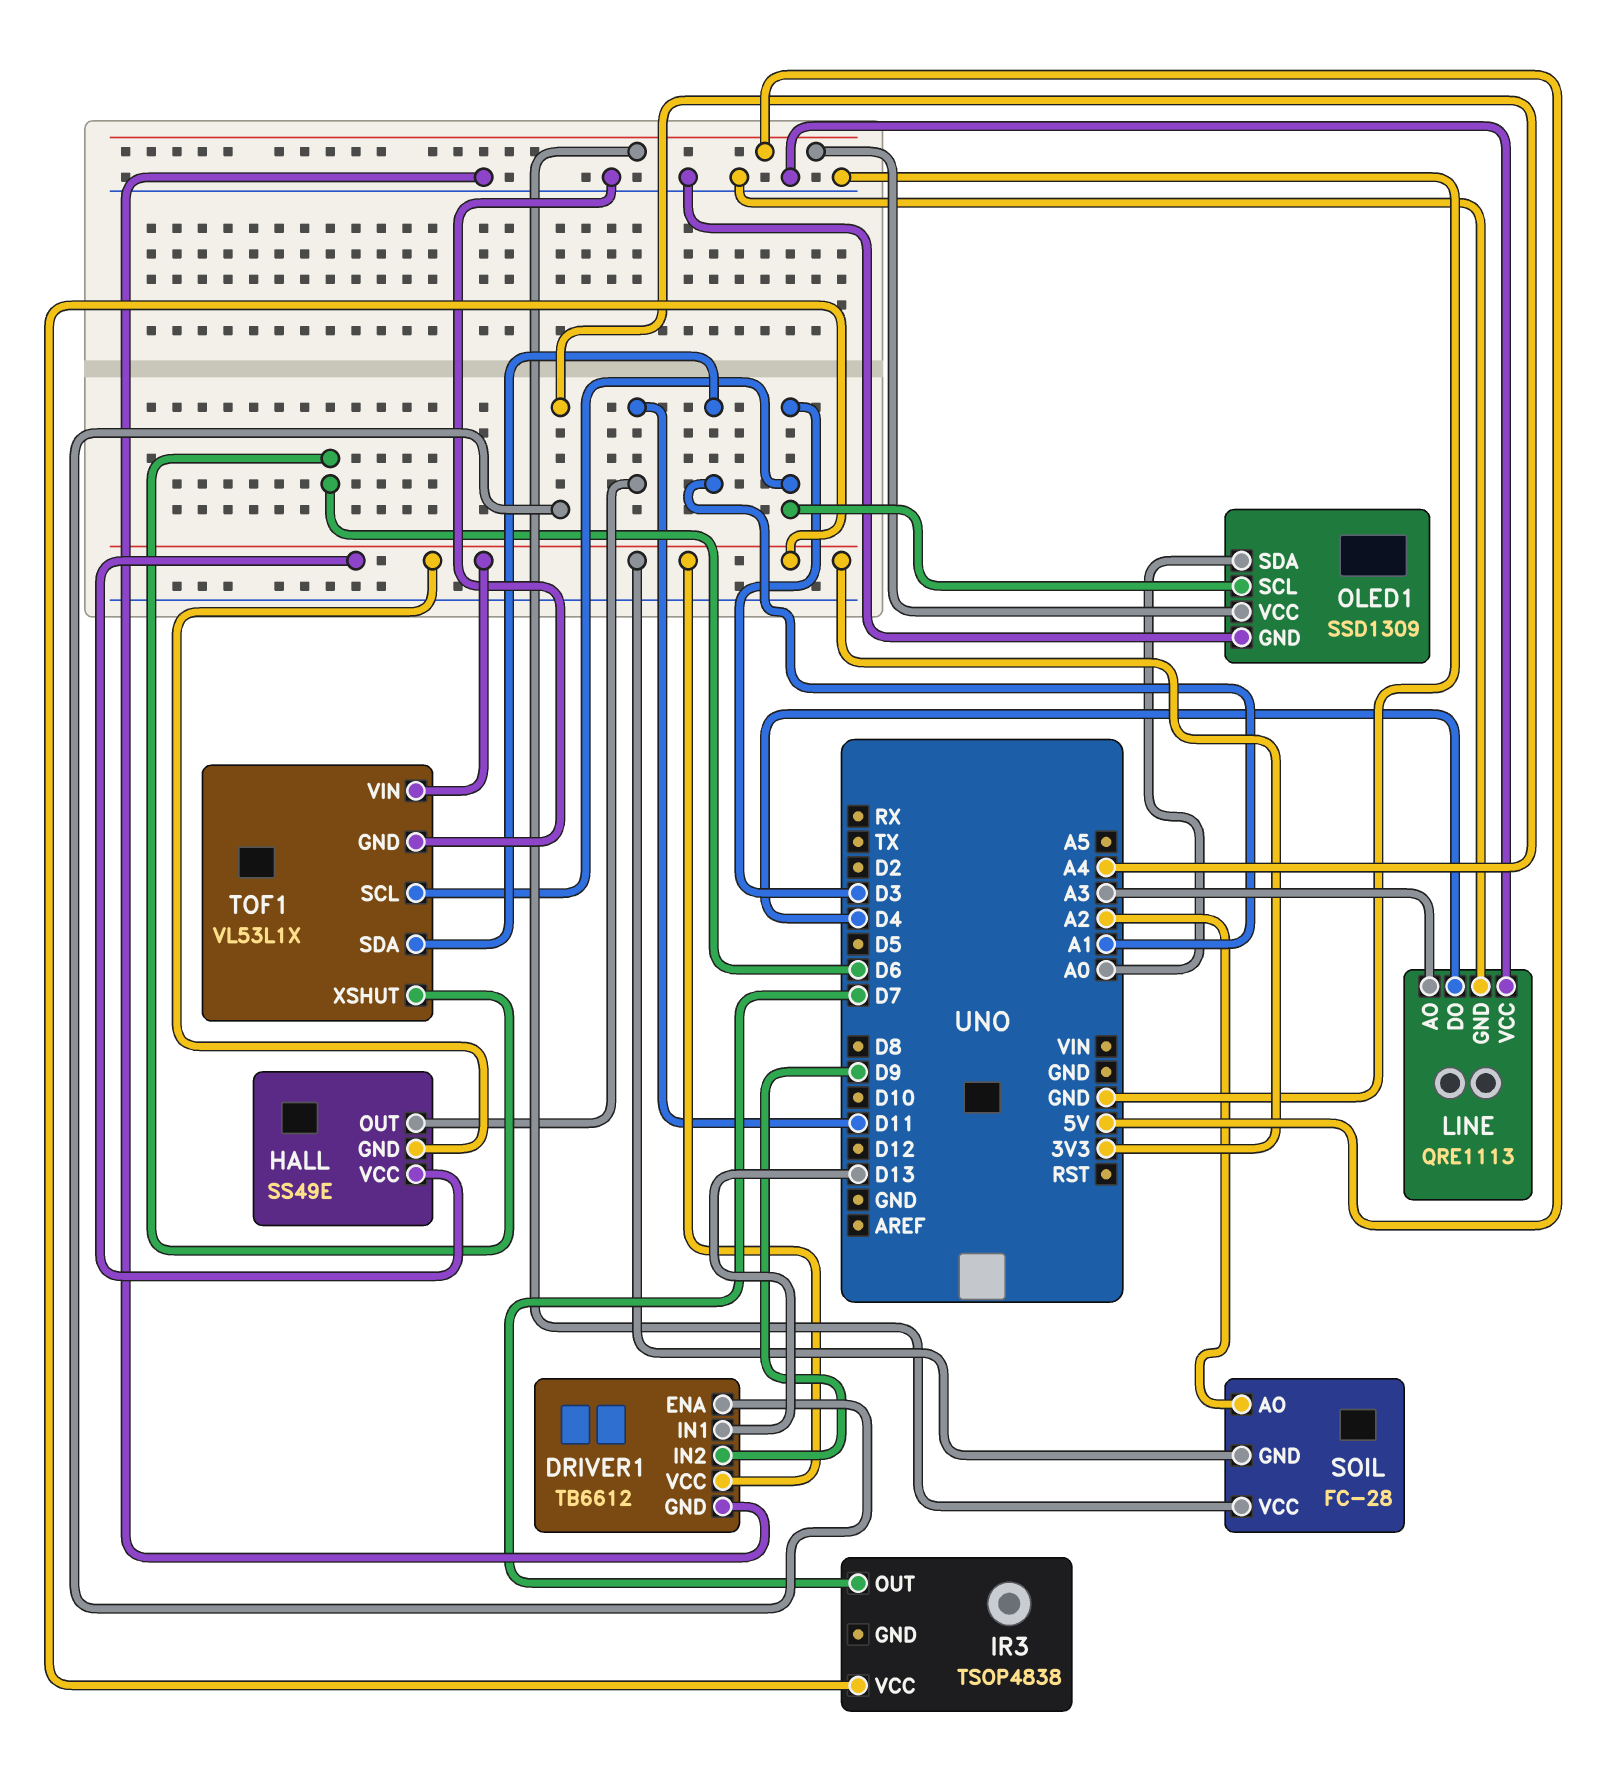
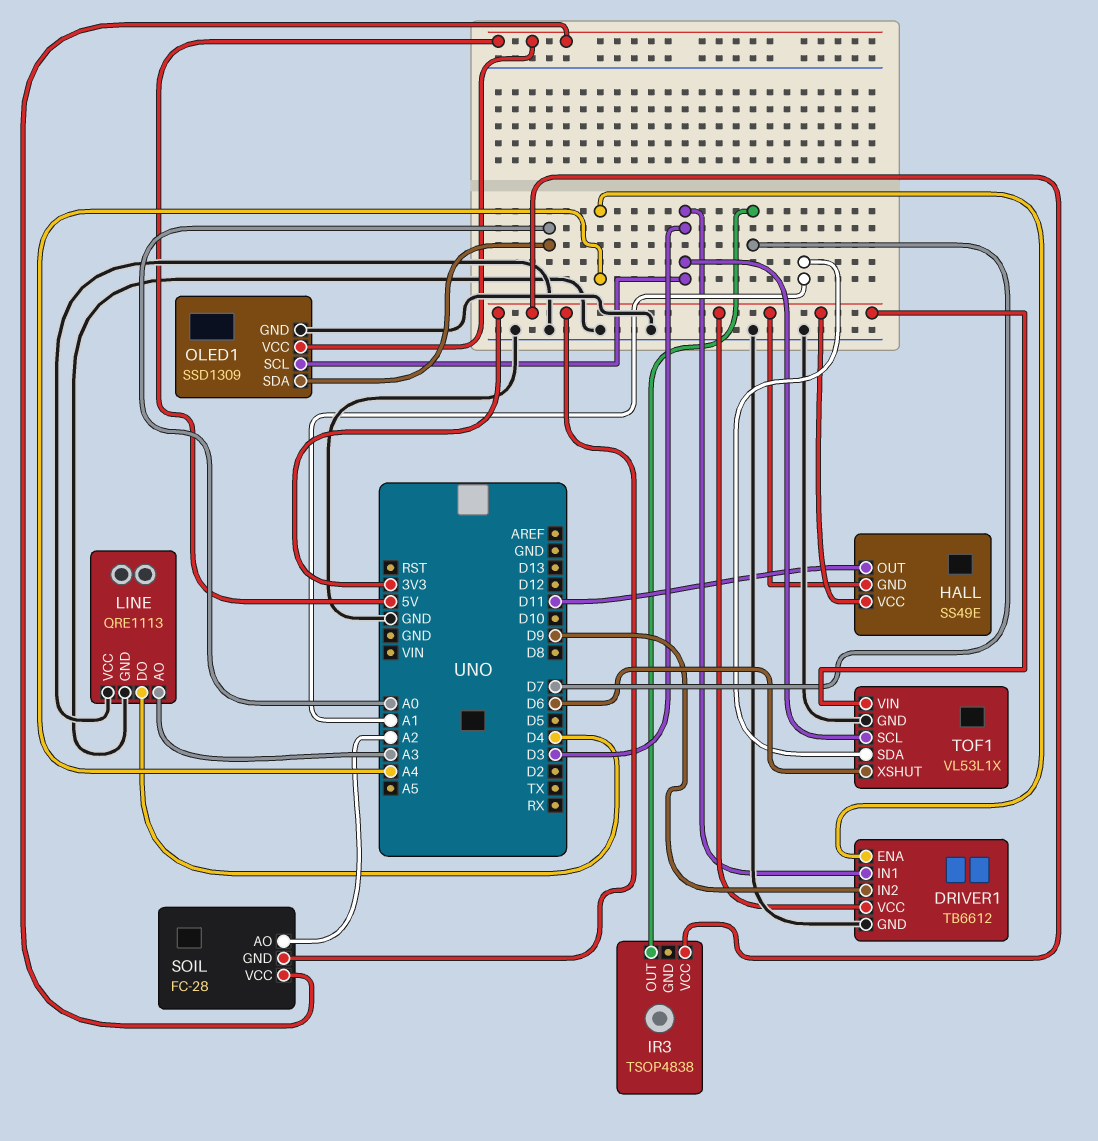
DRIVER1 pin IN1: D13 -> D3

